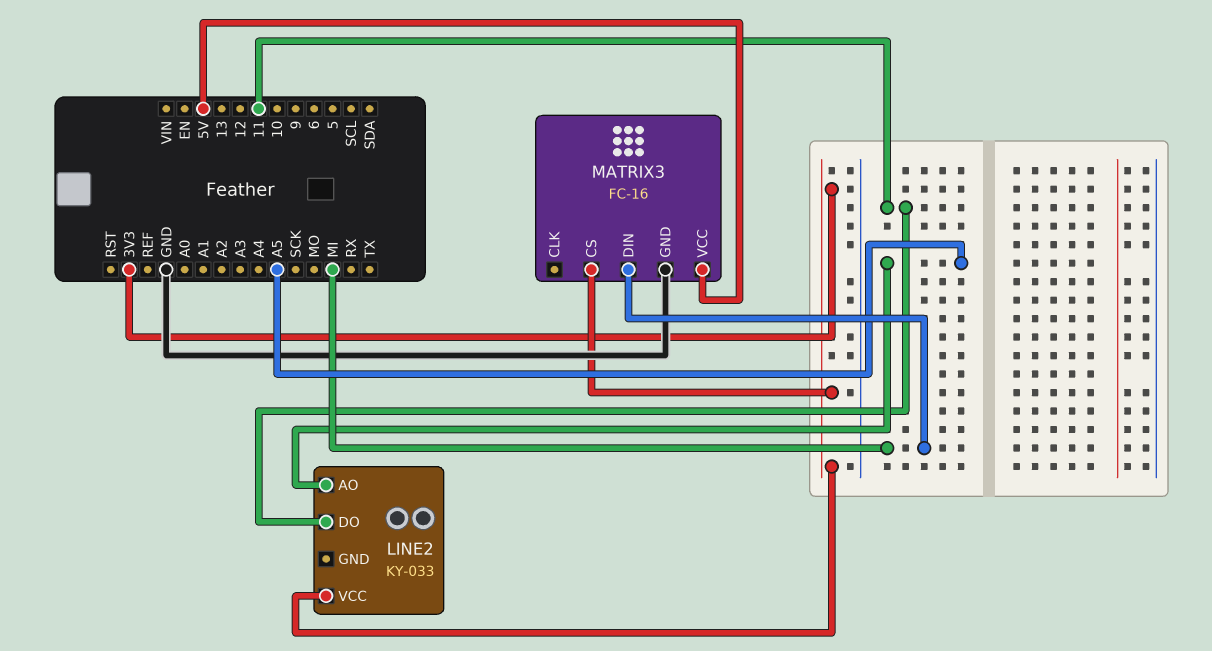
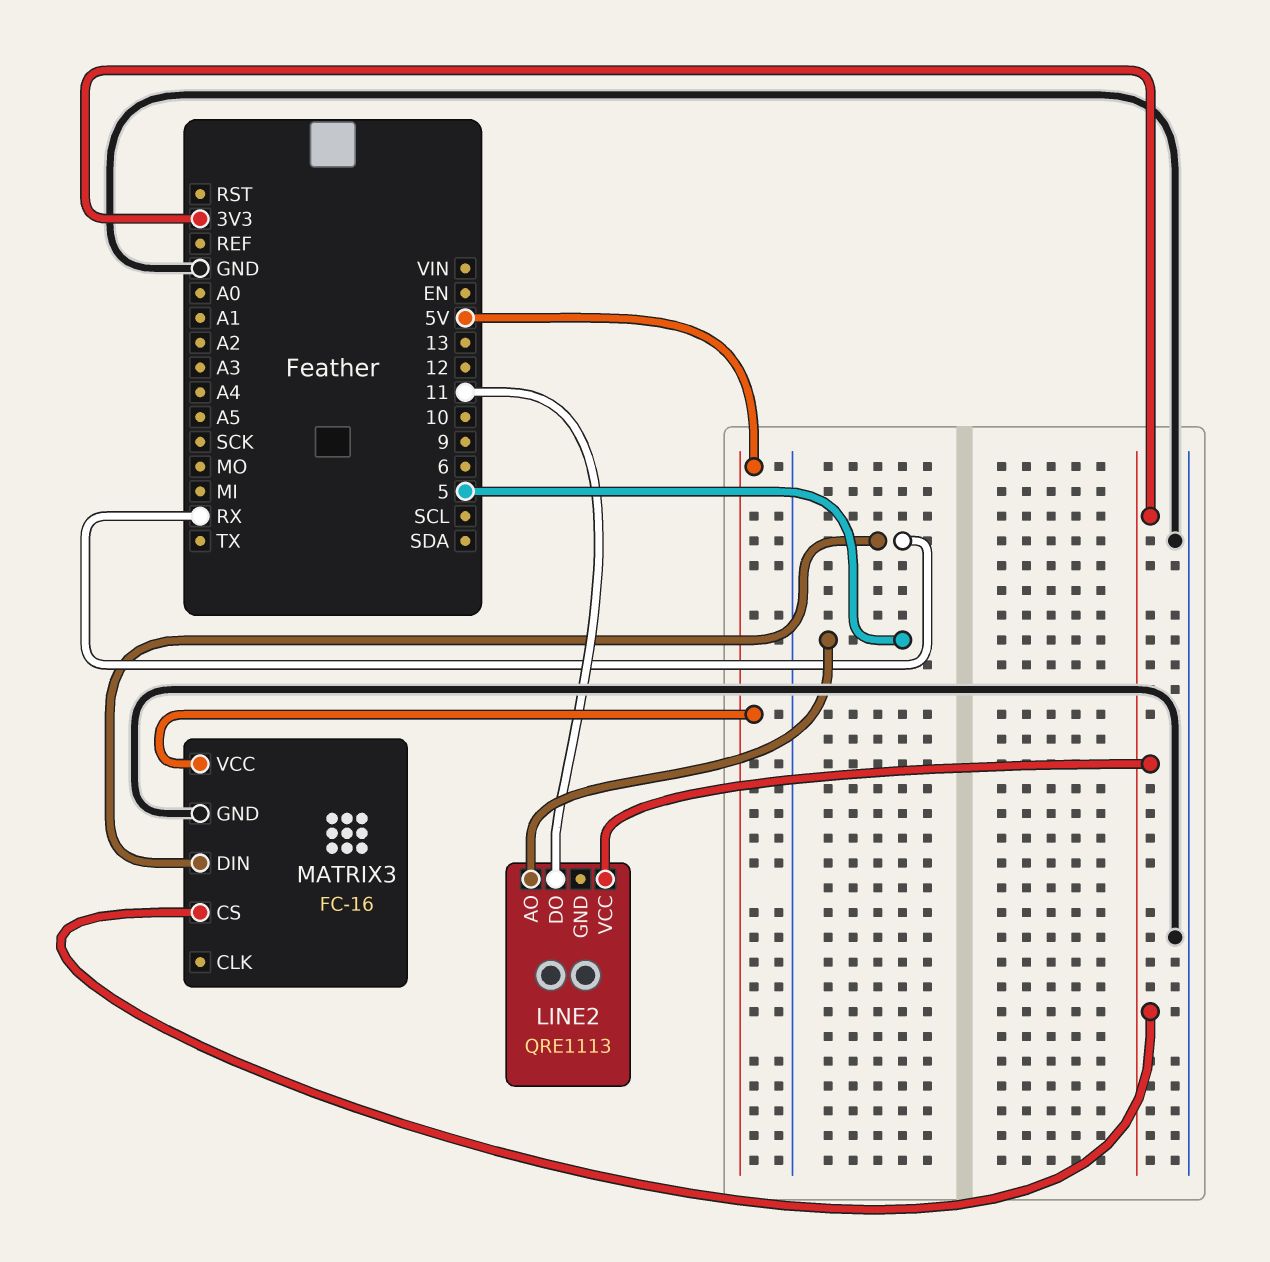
LINE2: KY-033 -> QRE1113
LINE2 pin AO: A5 -> 5
MATRIX3 pin DIN: MI -> RX

